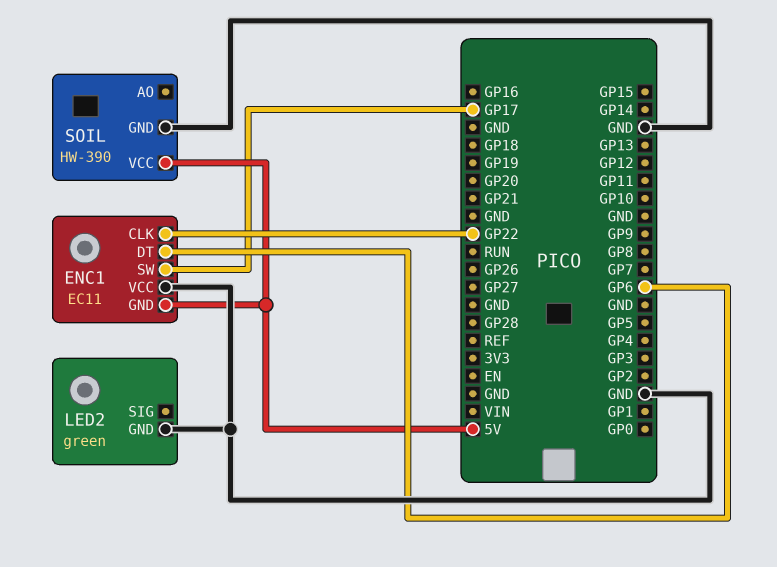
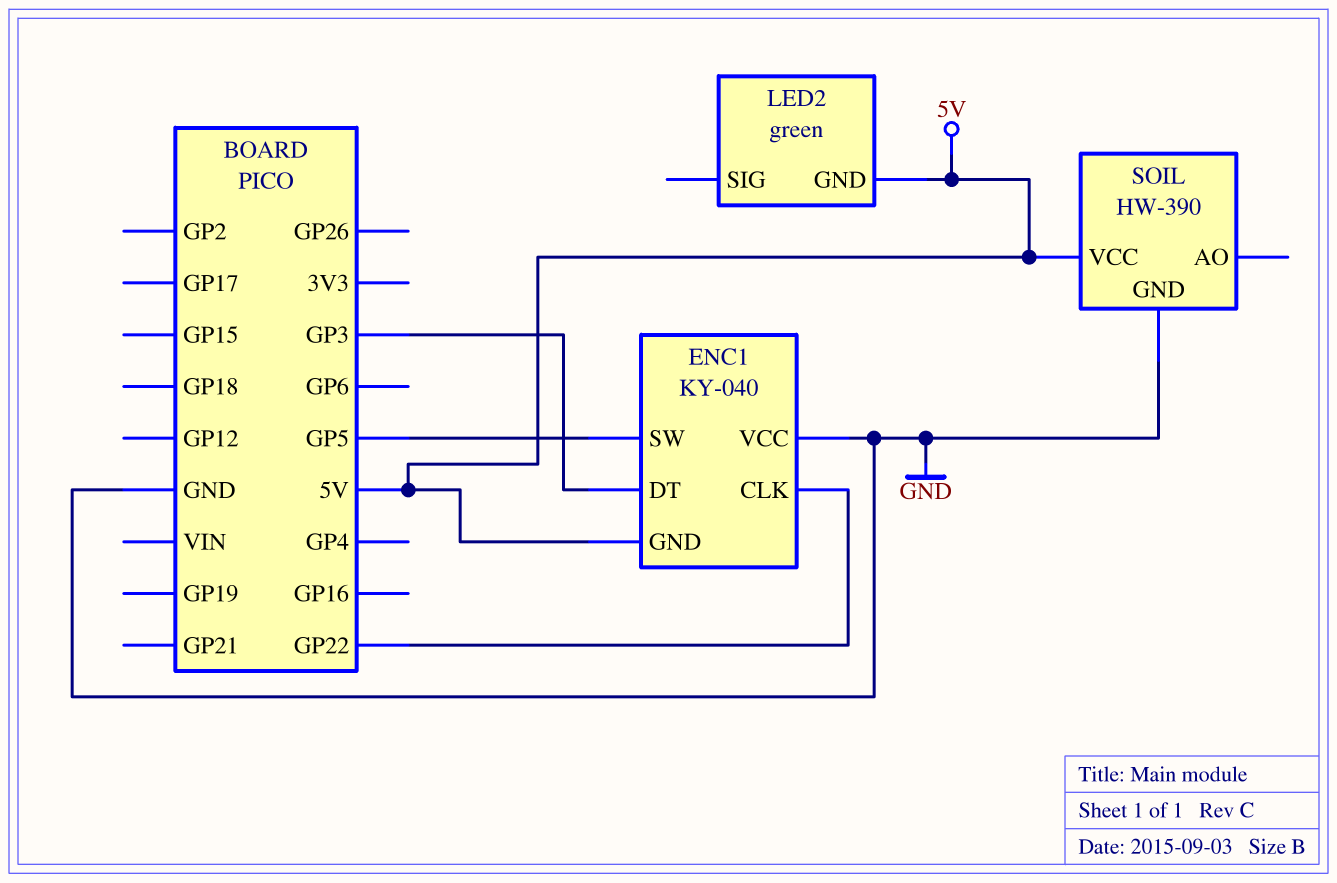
ENC1: EC11 -> KY-040
ENC1 pin DT: GP6 -> GP3
ENC1 pin SW: GP17 -> GP5
LED2 pin GND: GND -> 5V

